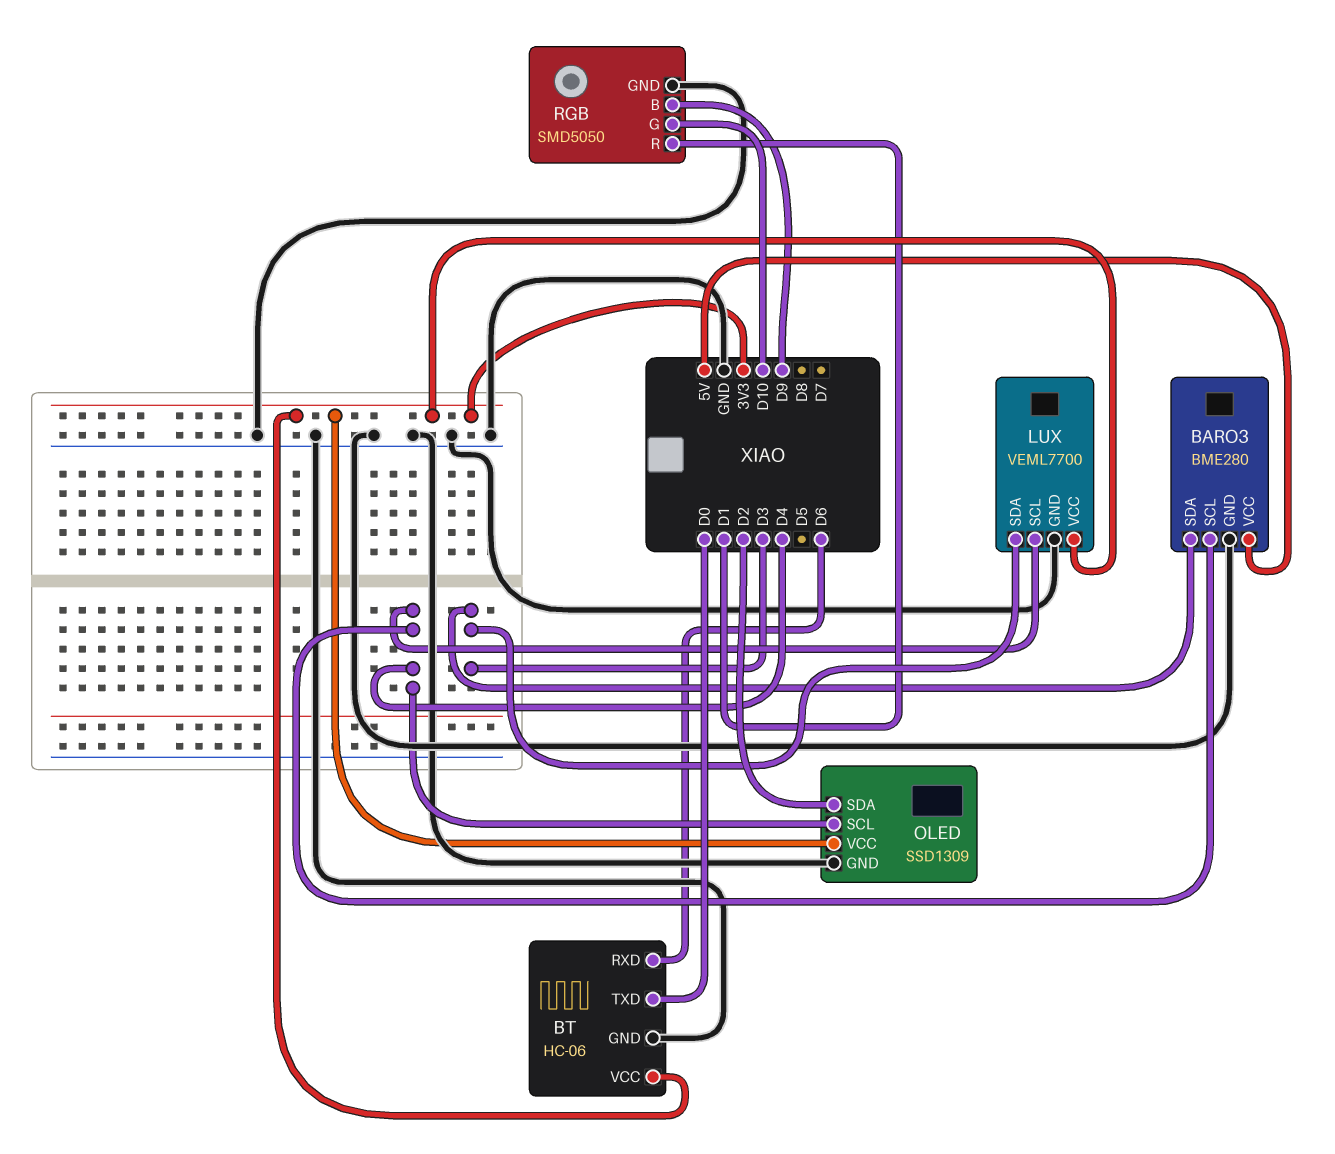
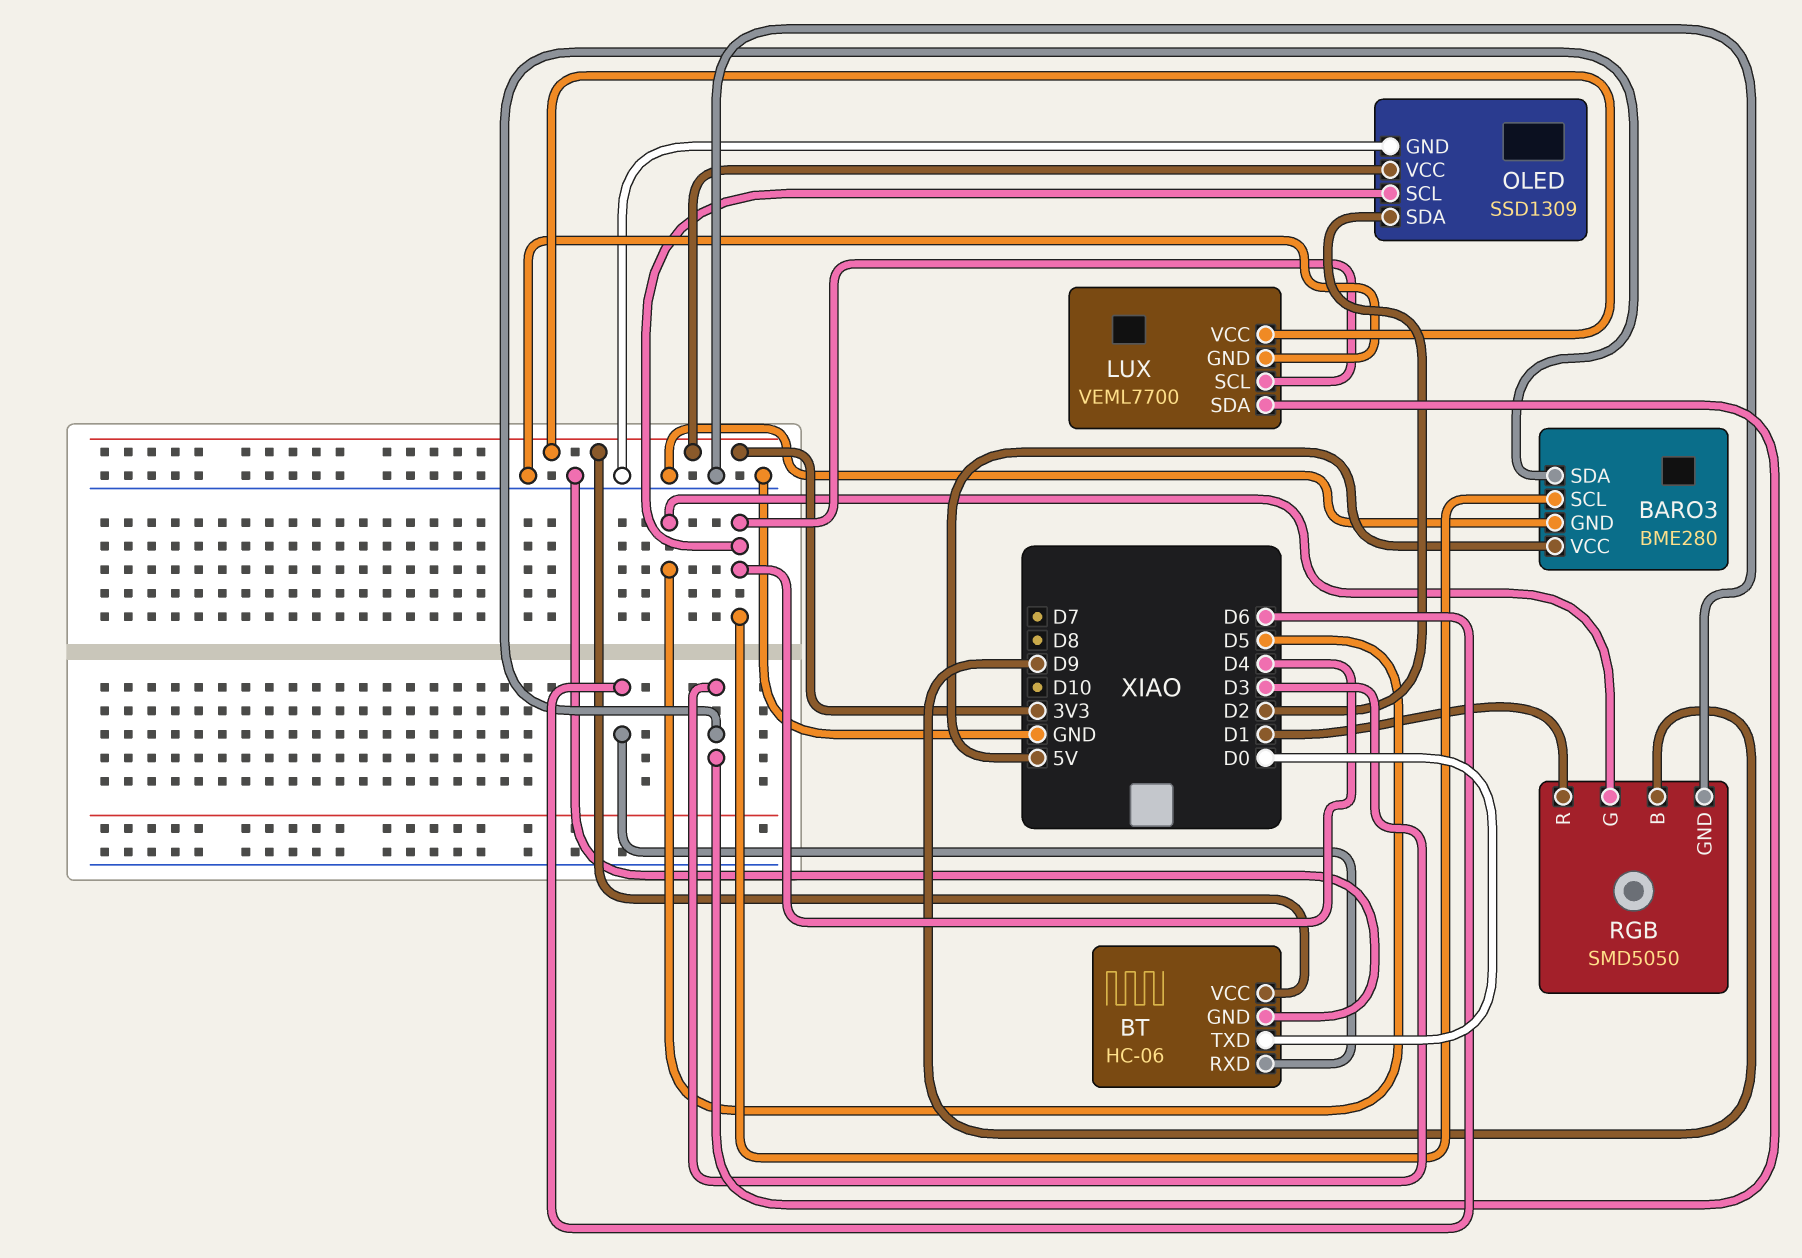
RGB pin G: D10 -> D5

